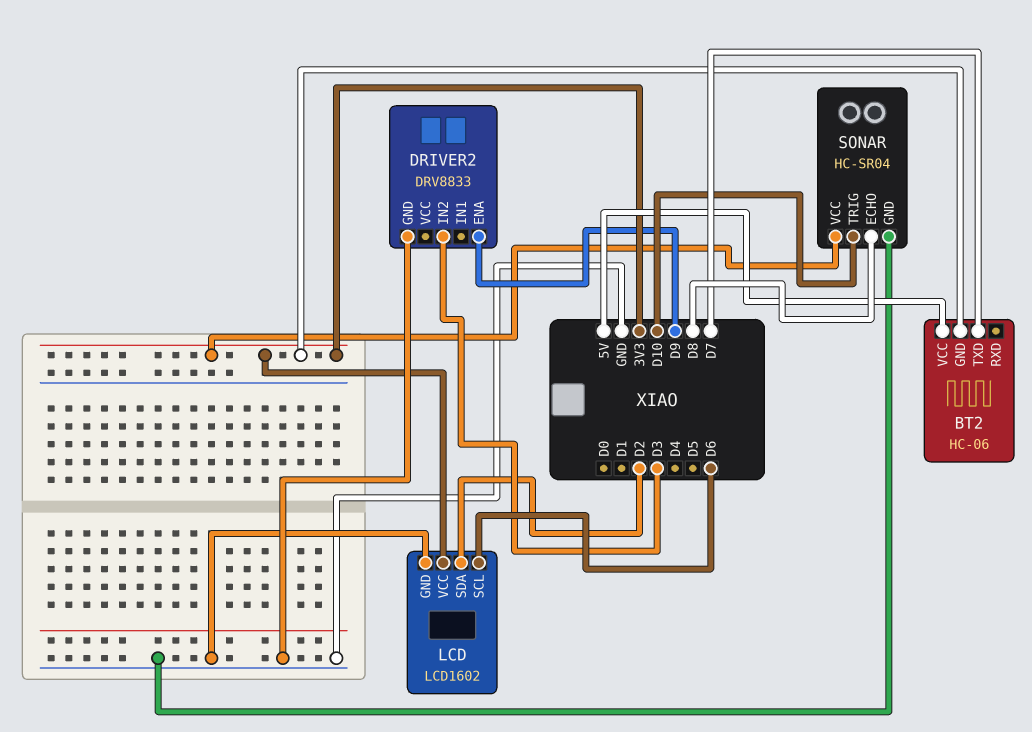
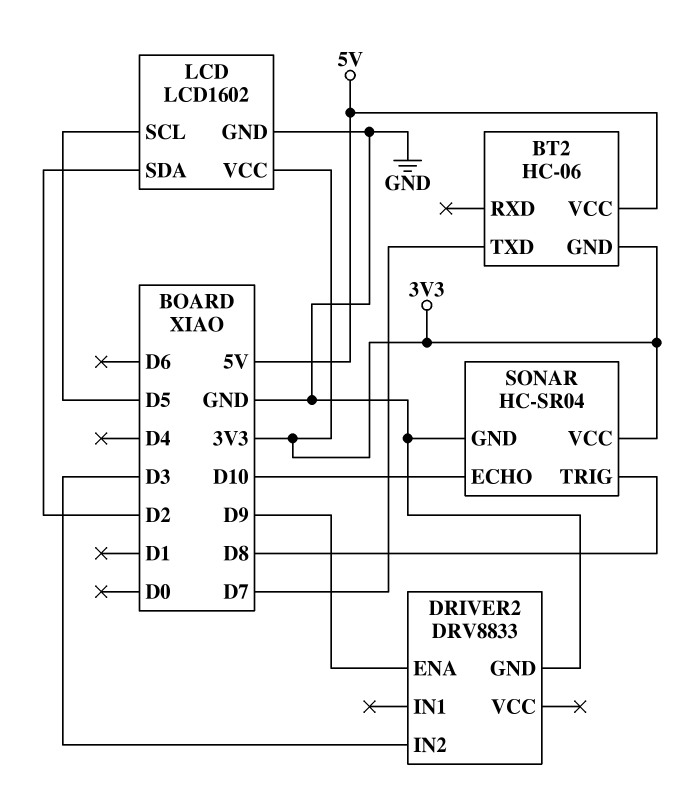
LCD pin SCL: D6 -> D5
SONAR pin ECHO: D8 -> D10
SONAR pin TRIG: D10 -> D8

